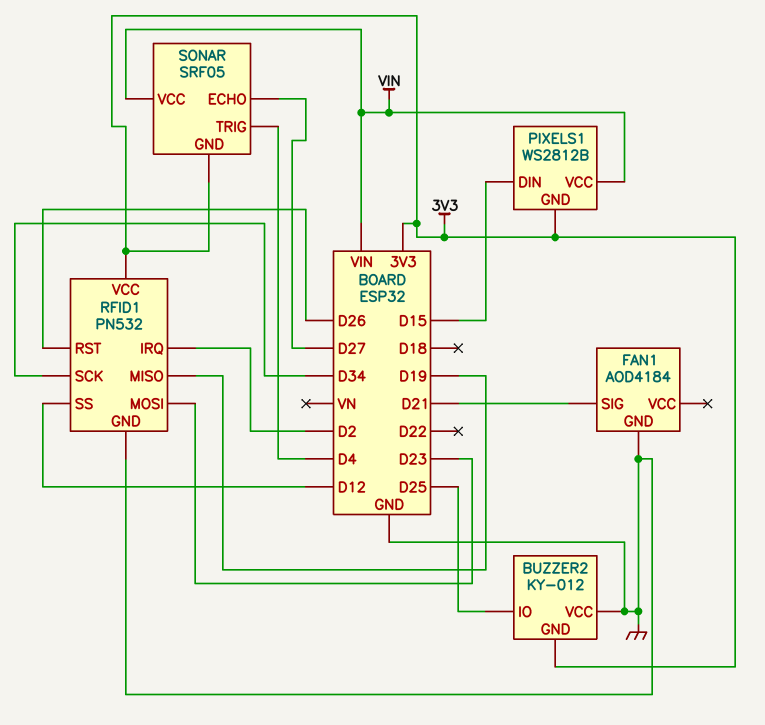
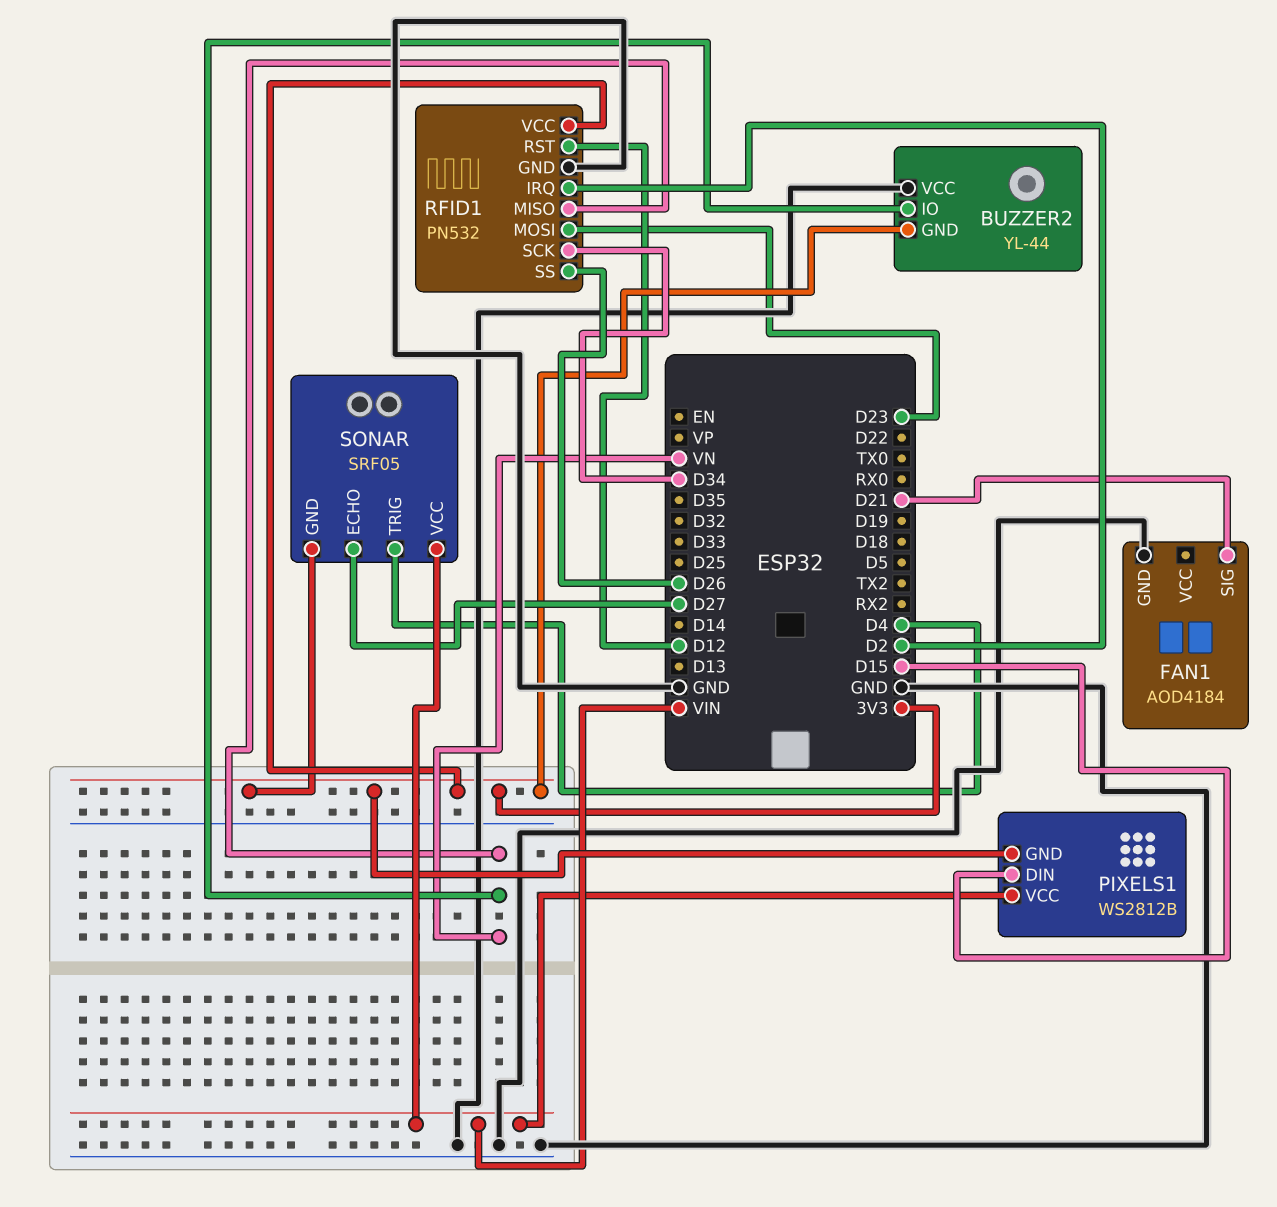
BUZZER2: KY-012 -> YL-44
BUZZER2 pin IO: D25 -> VN
RFID1 pin MISO: D19 -> VN
RFID1 pin RST: D26 -> D12
RFID1 pin SS: D12 -> D26

